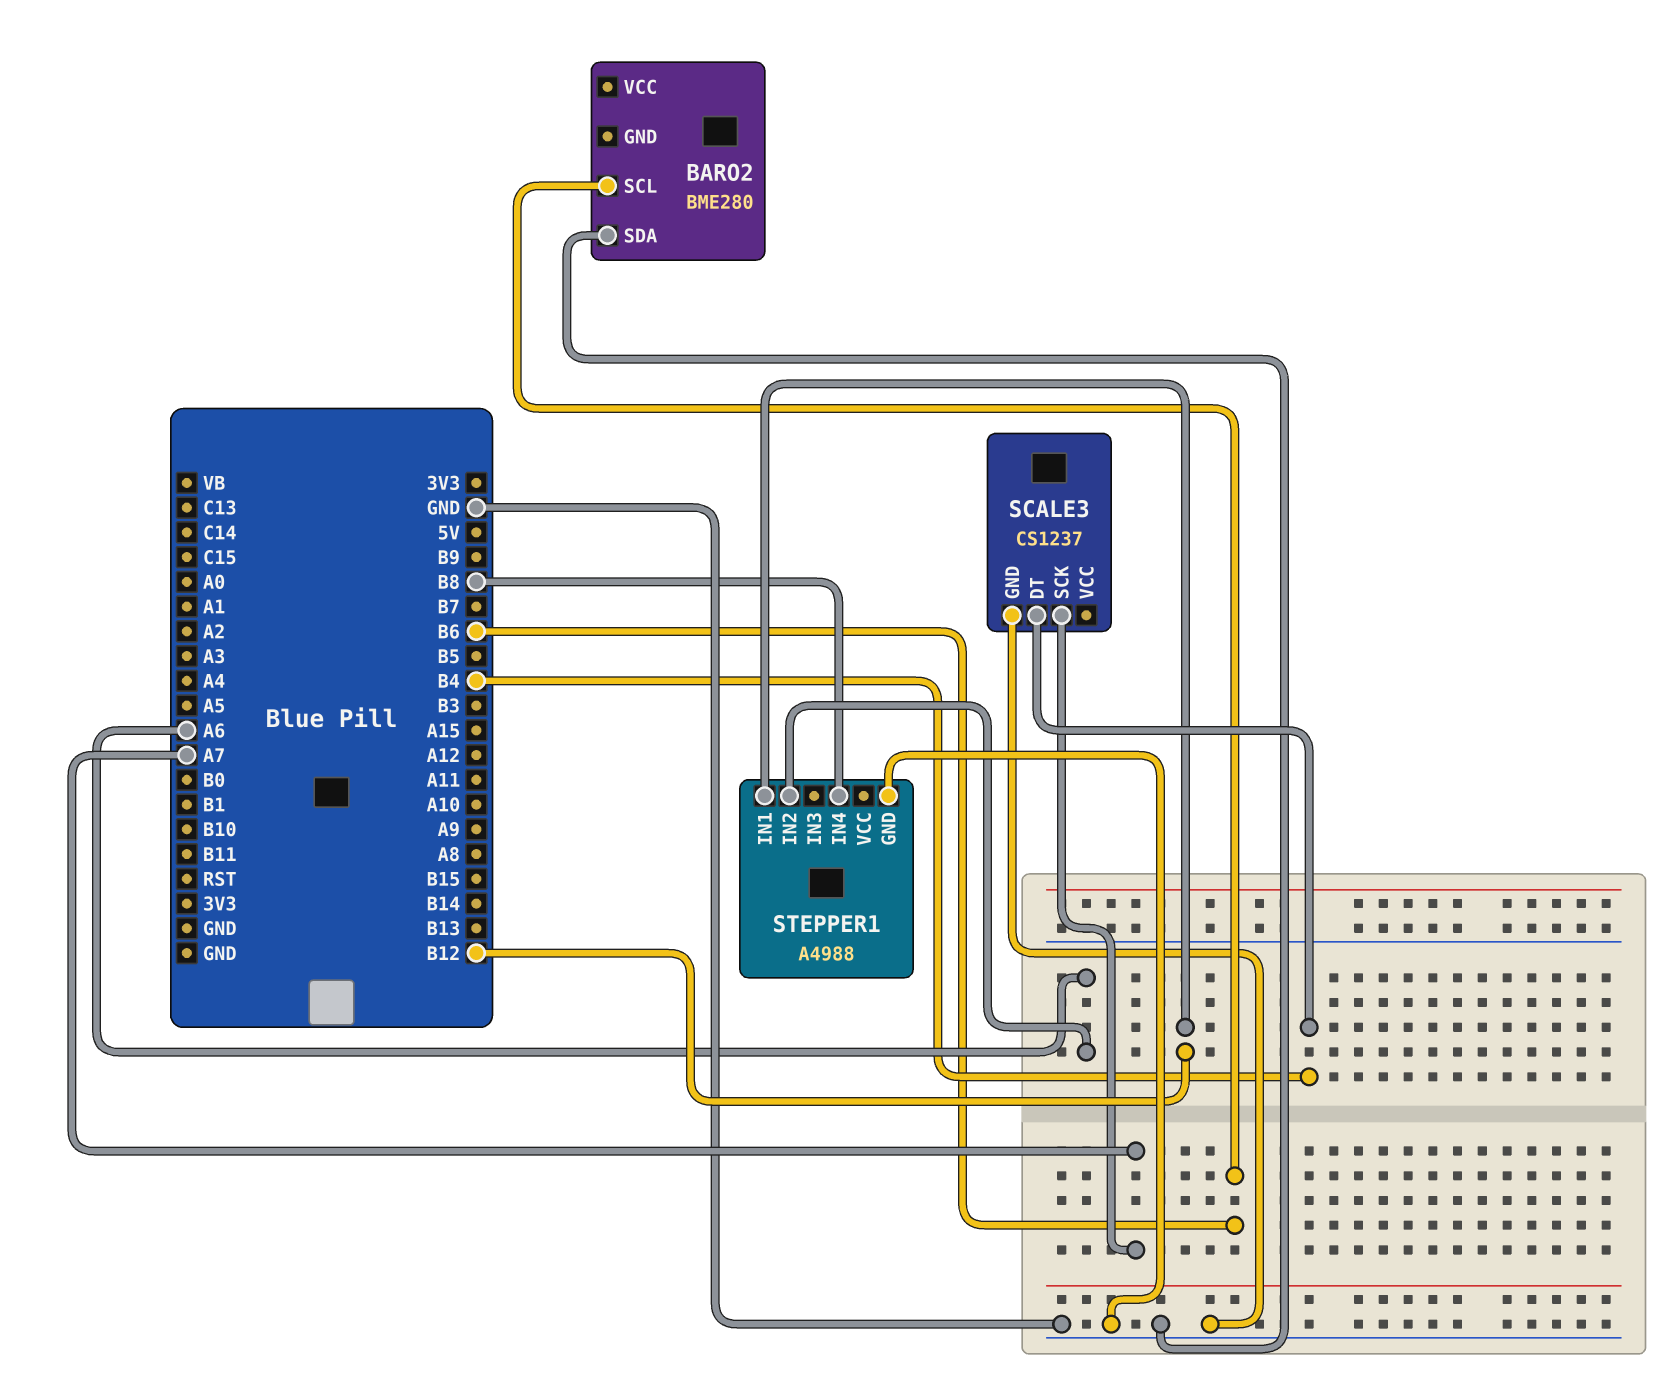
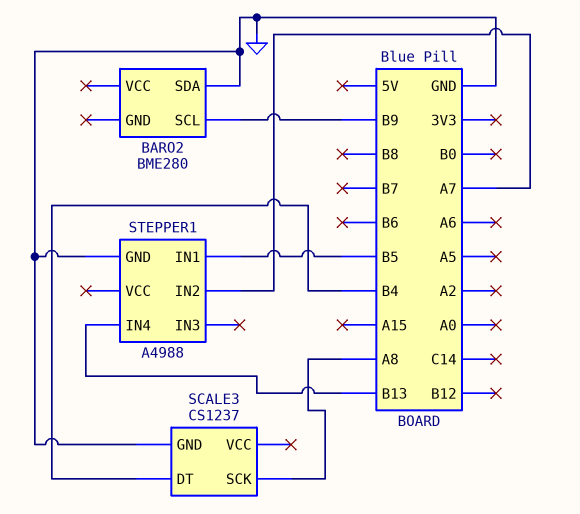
BARO2 pin SCL: B6 -> B9
SCALE3 pin SCK: A7 -> A8
STEPPER1 pin IN1: B12 -> B5
STEPPER1 pin IN2: A6 -> A7
STEPPER1 pin IN4: B8 -> B13

